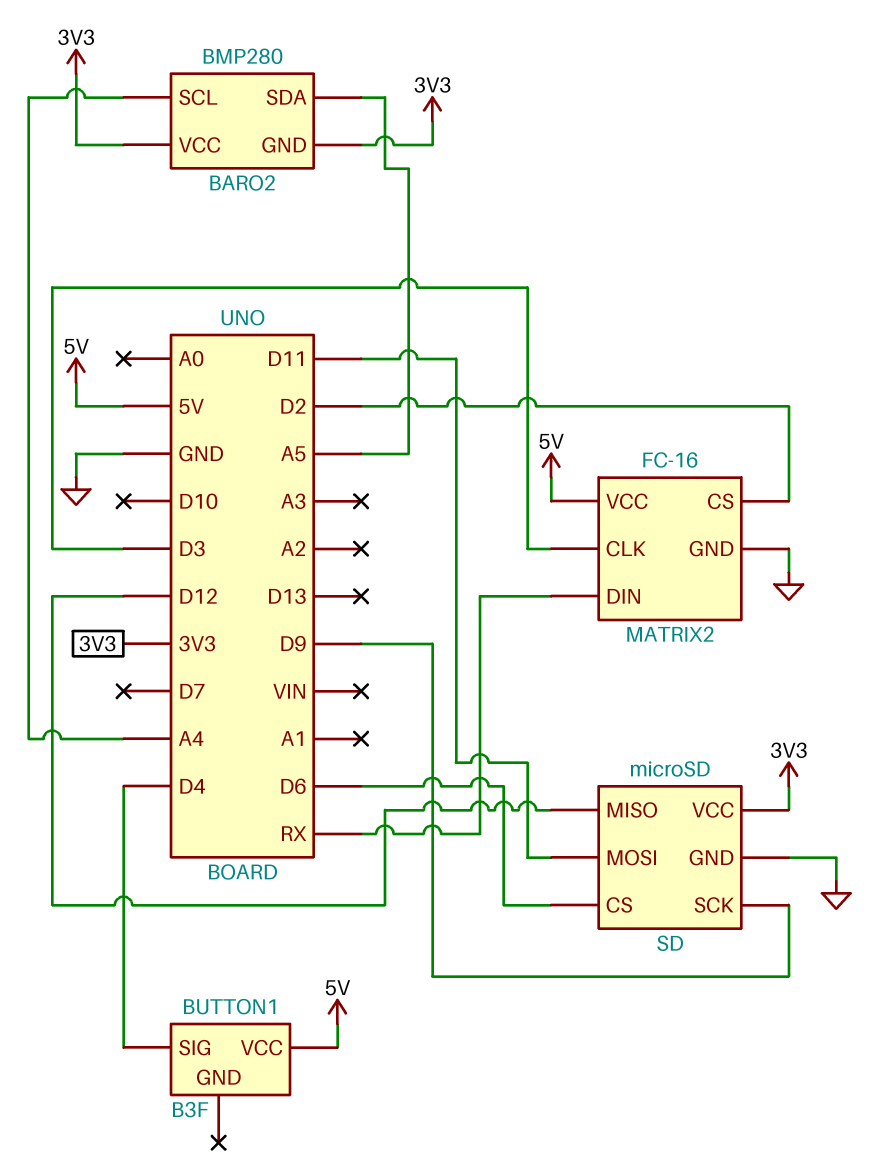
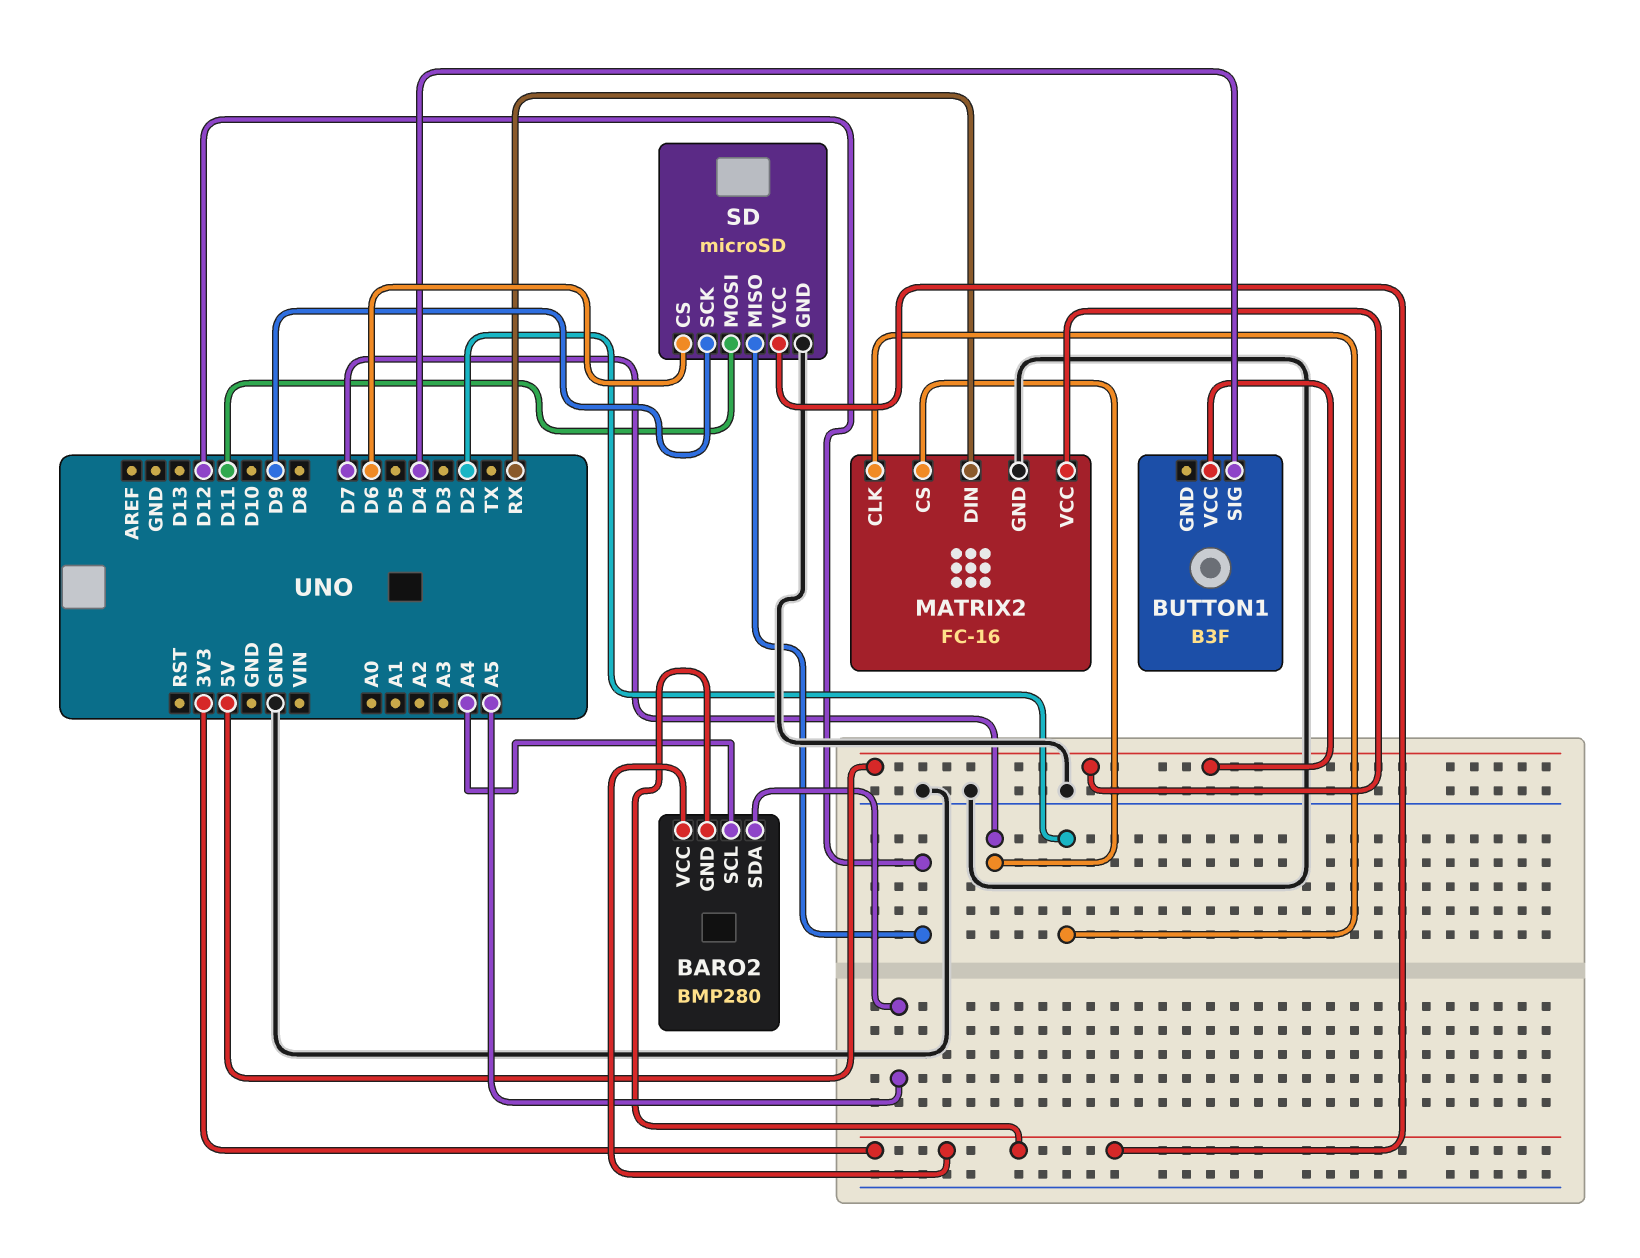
MATRIX2 pin CLK: D3 -> D2
MATRIX2 pin CS: D2 -> D7

